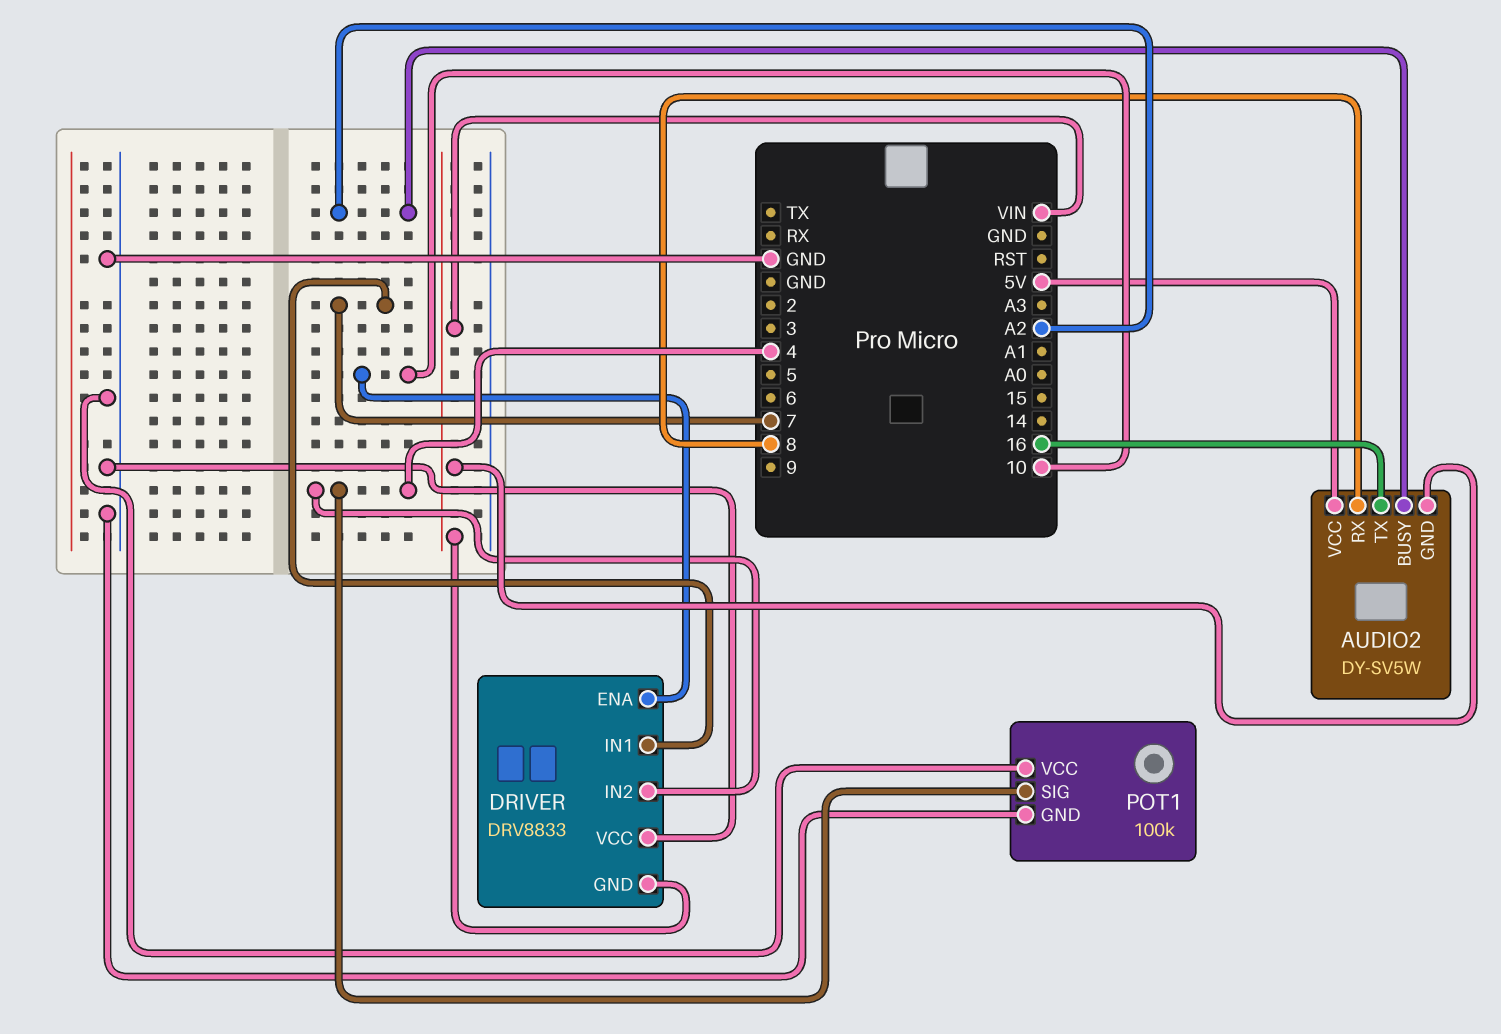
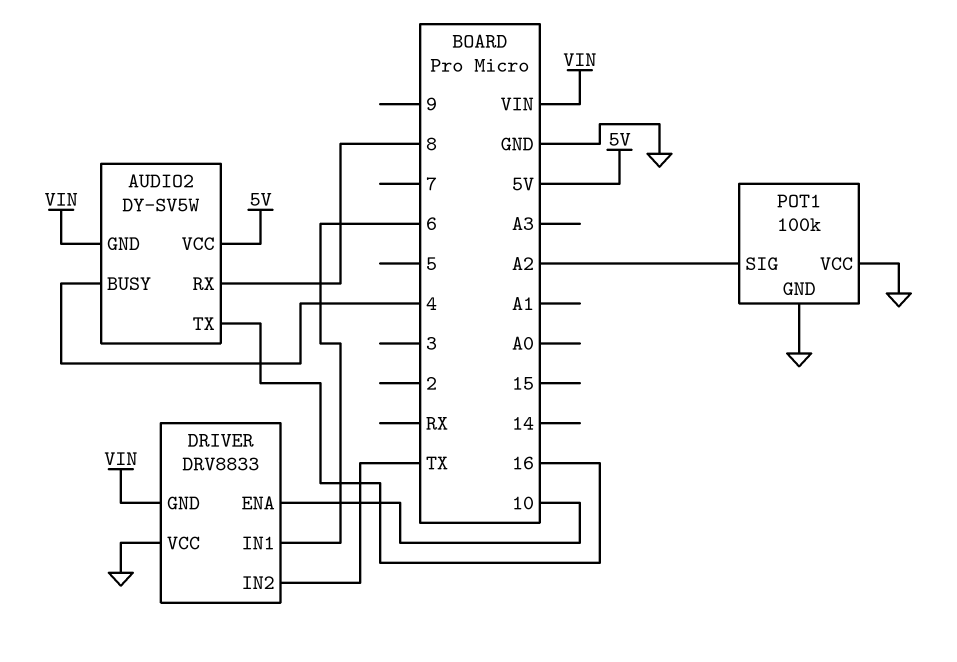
AUDIO2 pin BUSY: A2 -> 4
DRIVER pin IN1: 7 -> 6
DRIVER pin IN2: 4 -> TX
POT1 pin SIG: 4 -> A2

